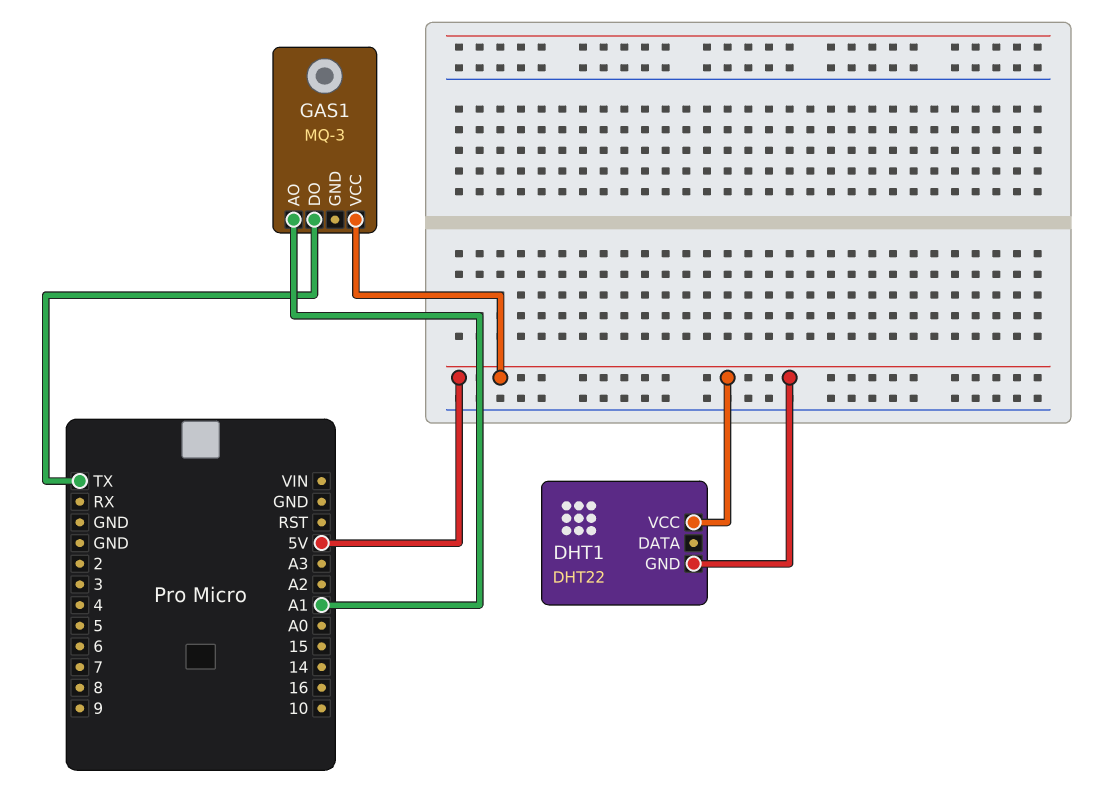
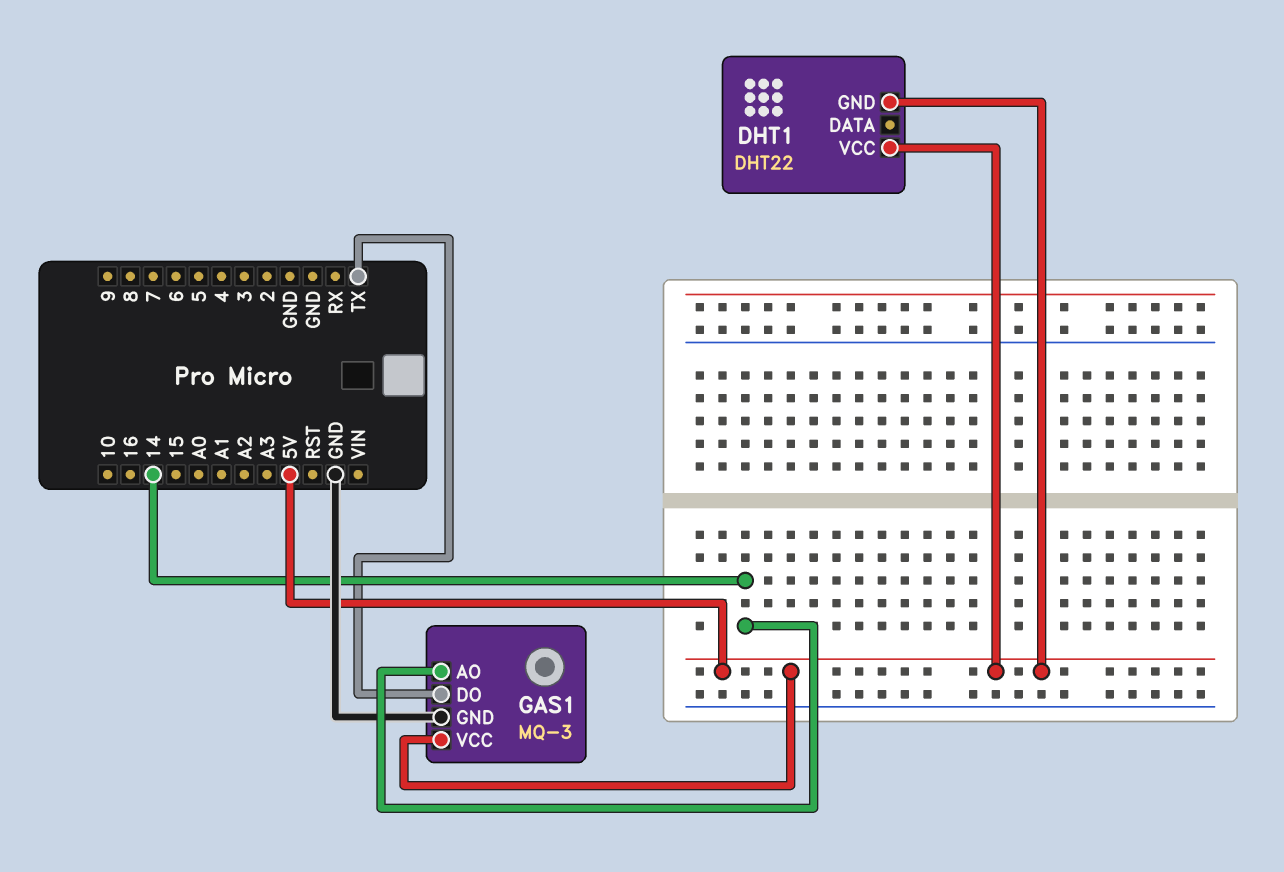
GAS1 pin AO: A1 -> 14
GAS1 pin GND: none -> GND

